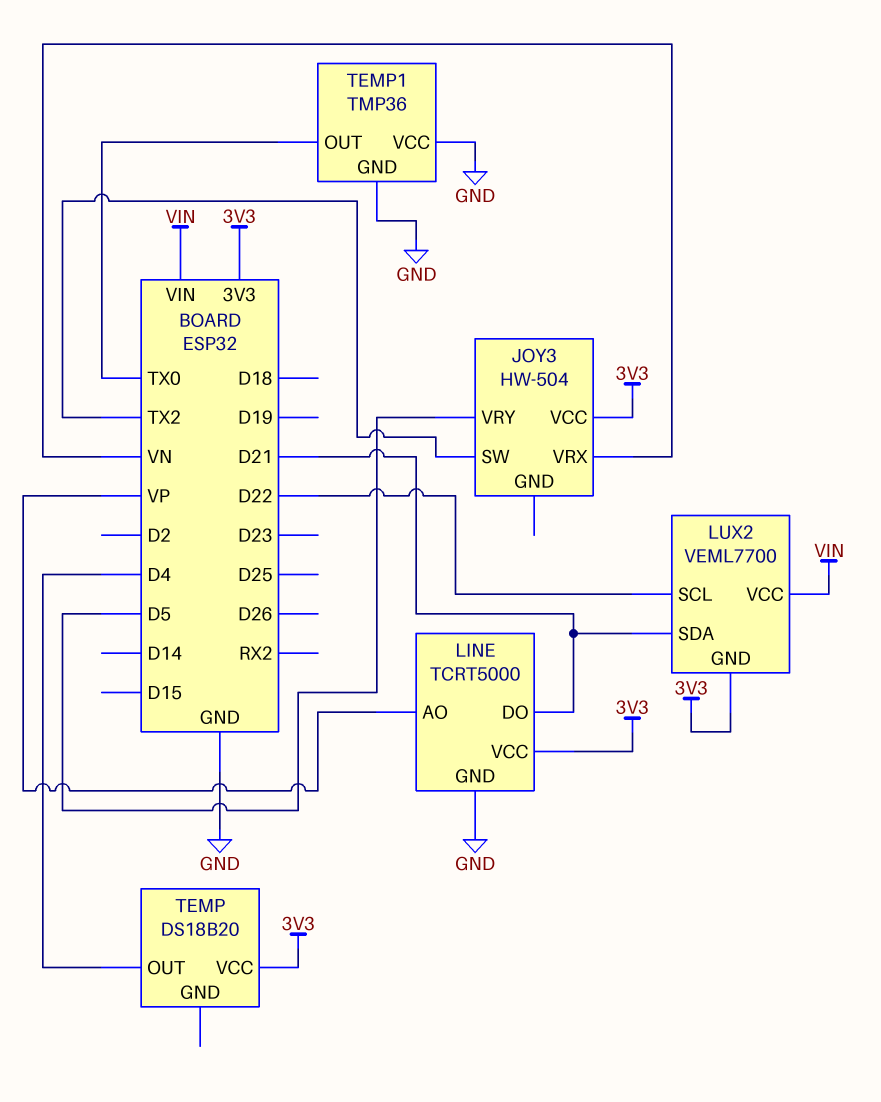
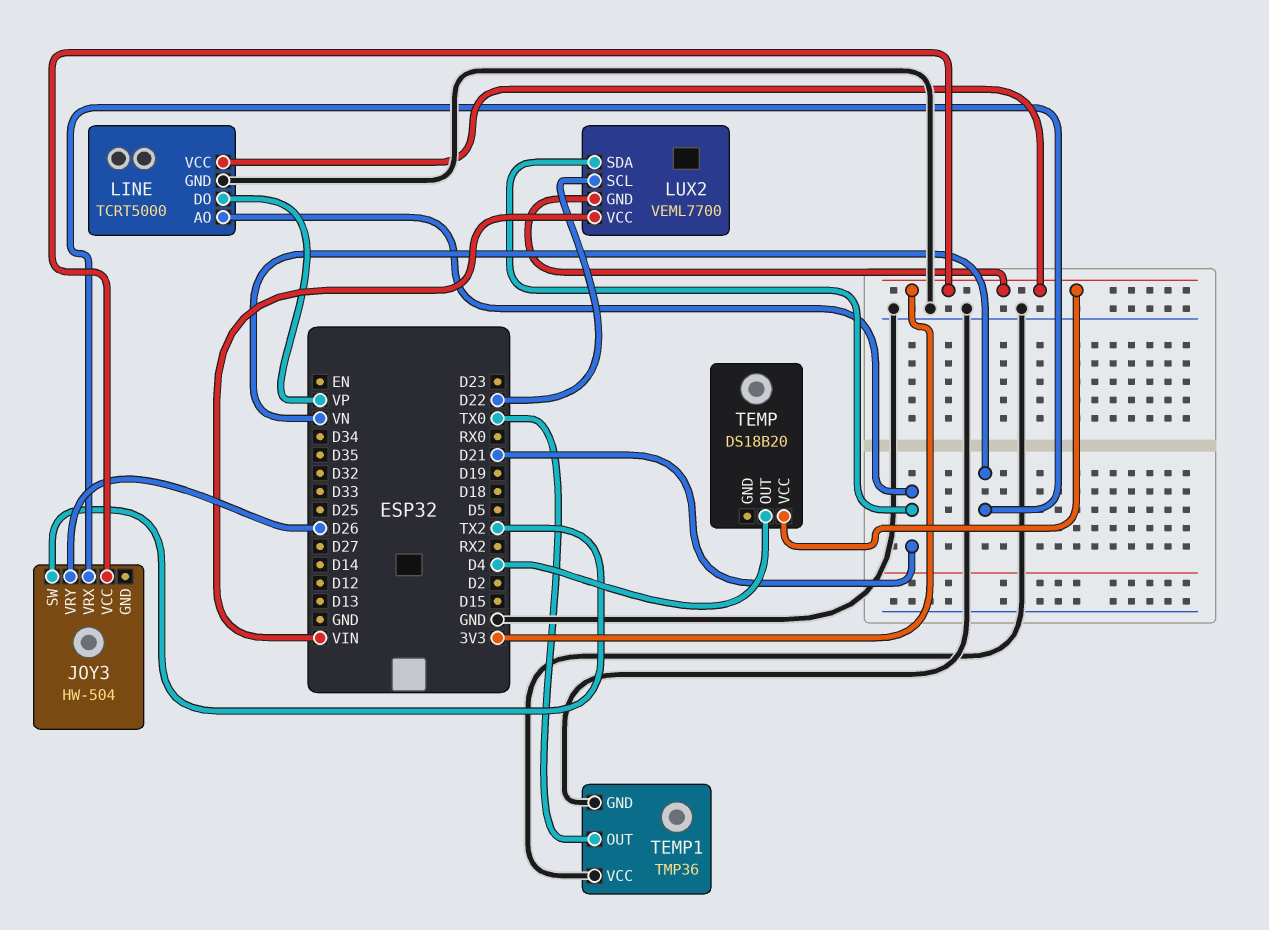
JOY3 pin VRY: D5 -> D26
LINE pin AO: VP -> D21
LINE pin DO: D21 -> VP

